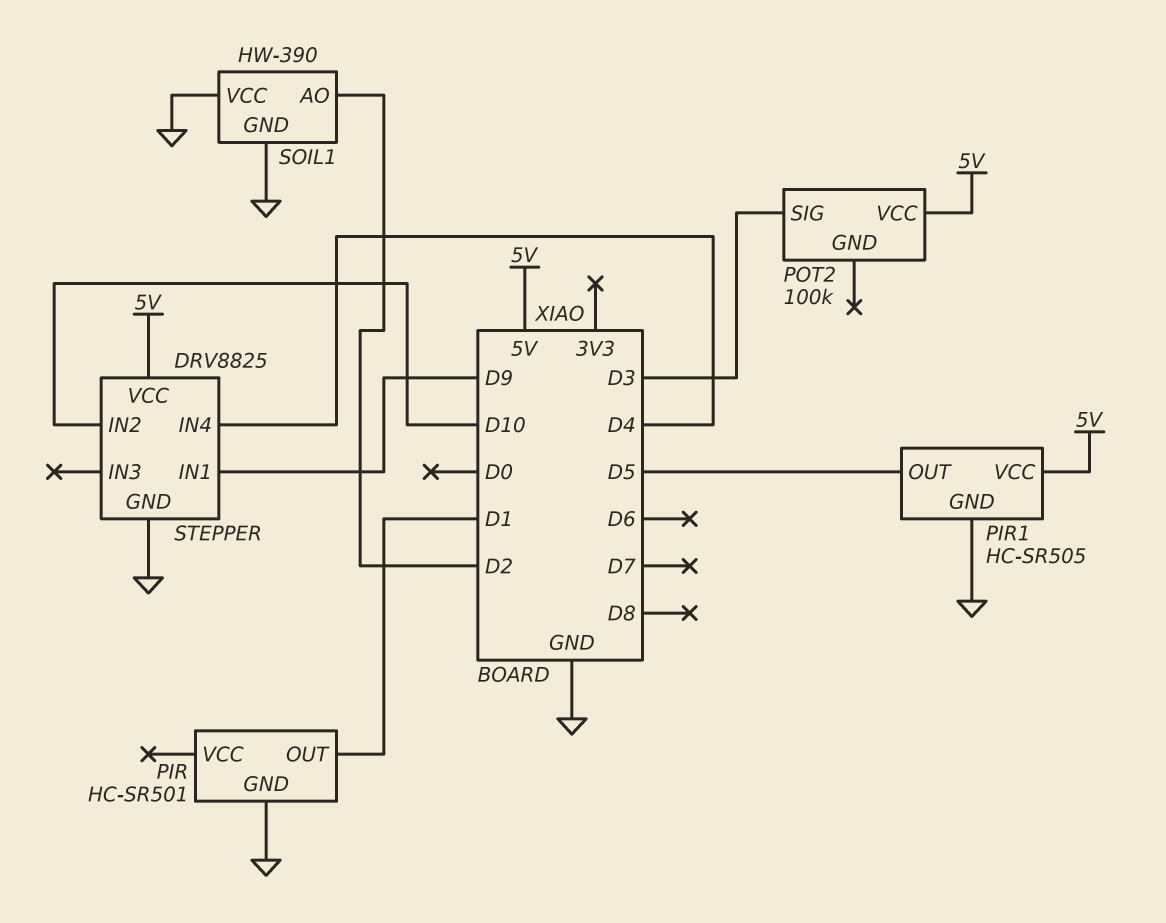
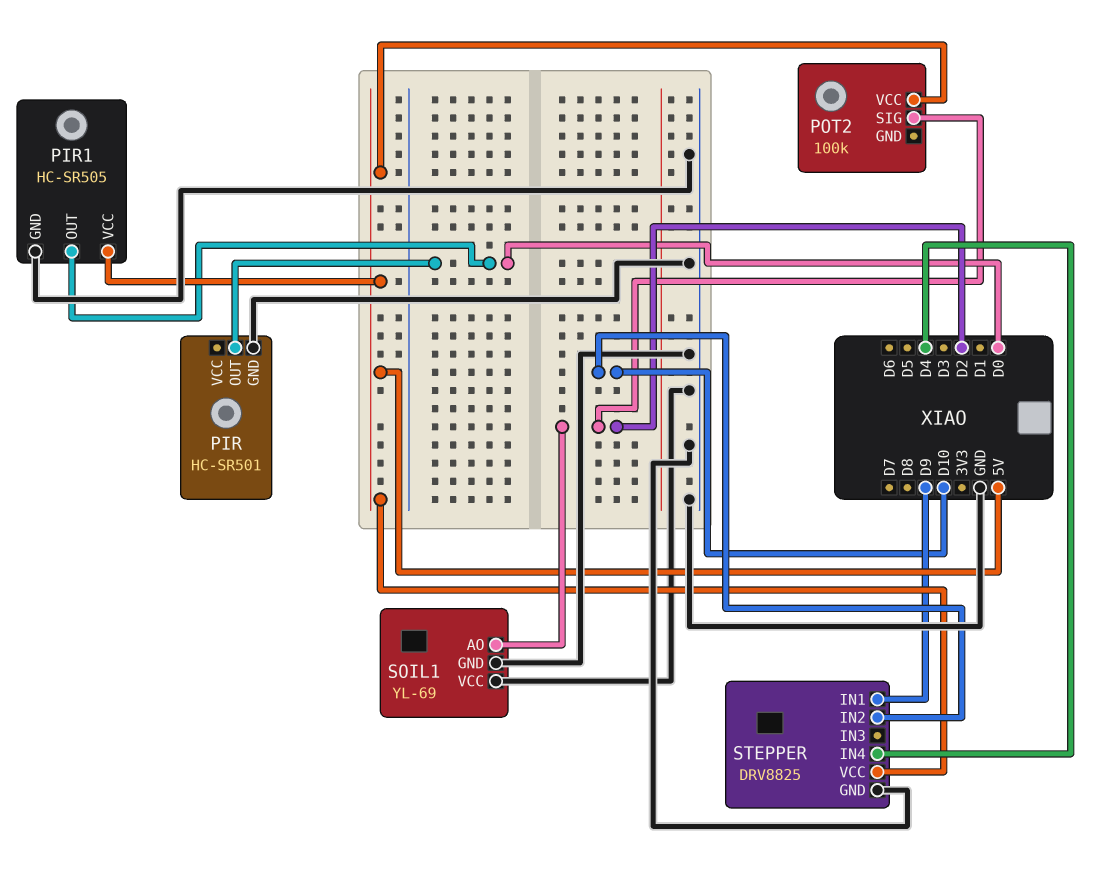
PIR pin OUT: D1 -> D0
PIR1 pin OUT: D5 -> D0
POT2 pin SIG: D3 -> D2
SOIL1: HW-390 -> YL-69

